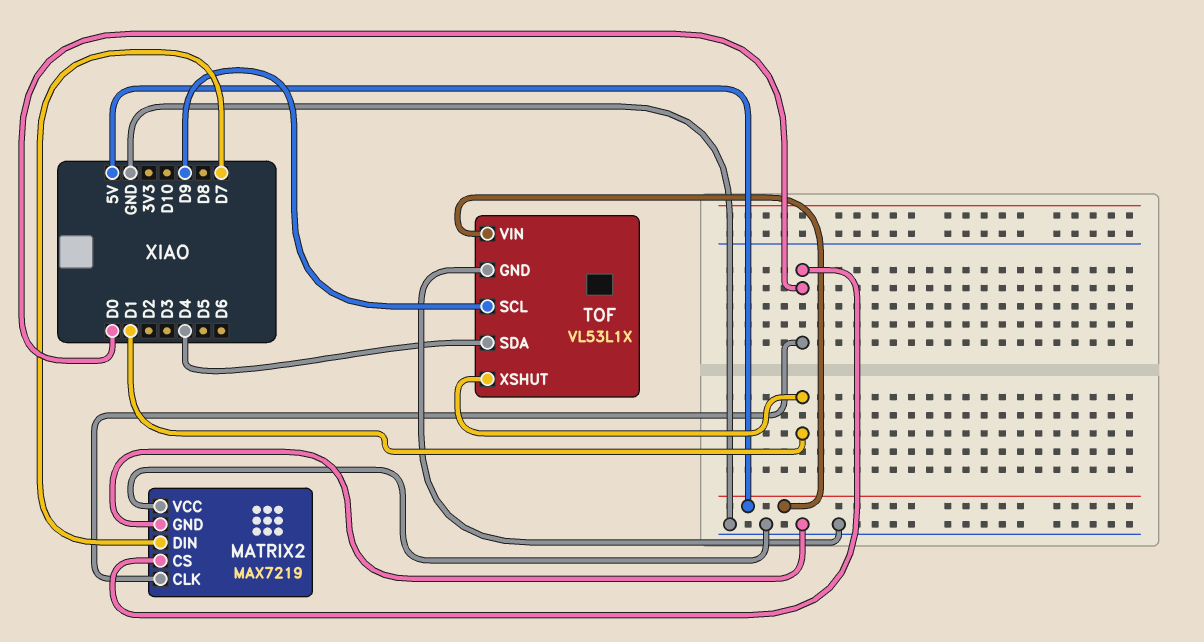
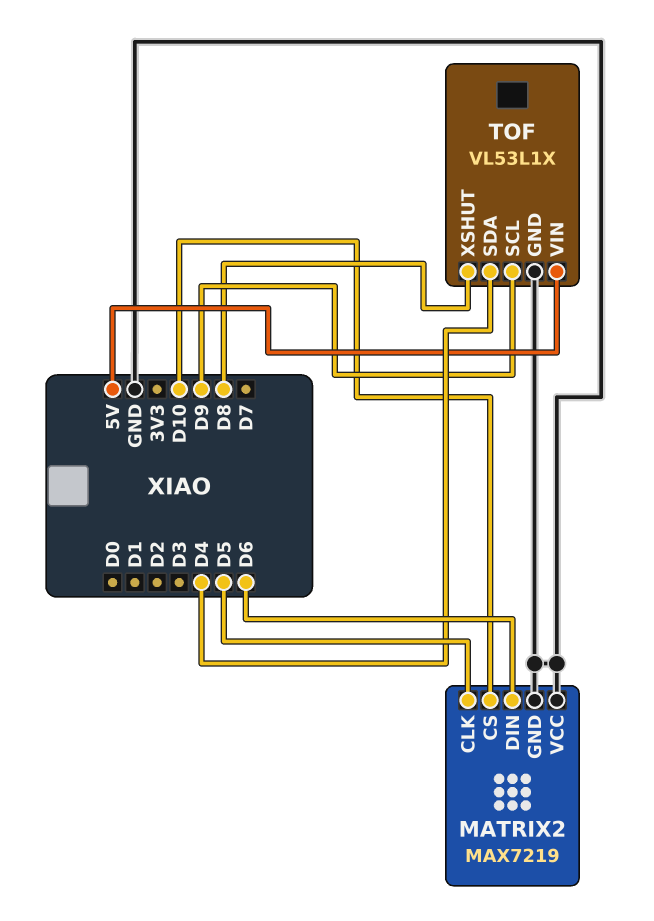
MATRIX2 pin CLK: D0 -> D5
MATRIX2 pin CS: D0 -> D10
MATRIX2 pin DIN: D7 -> D6
TOF pin XSHUT: D1 -> D8

